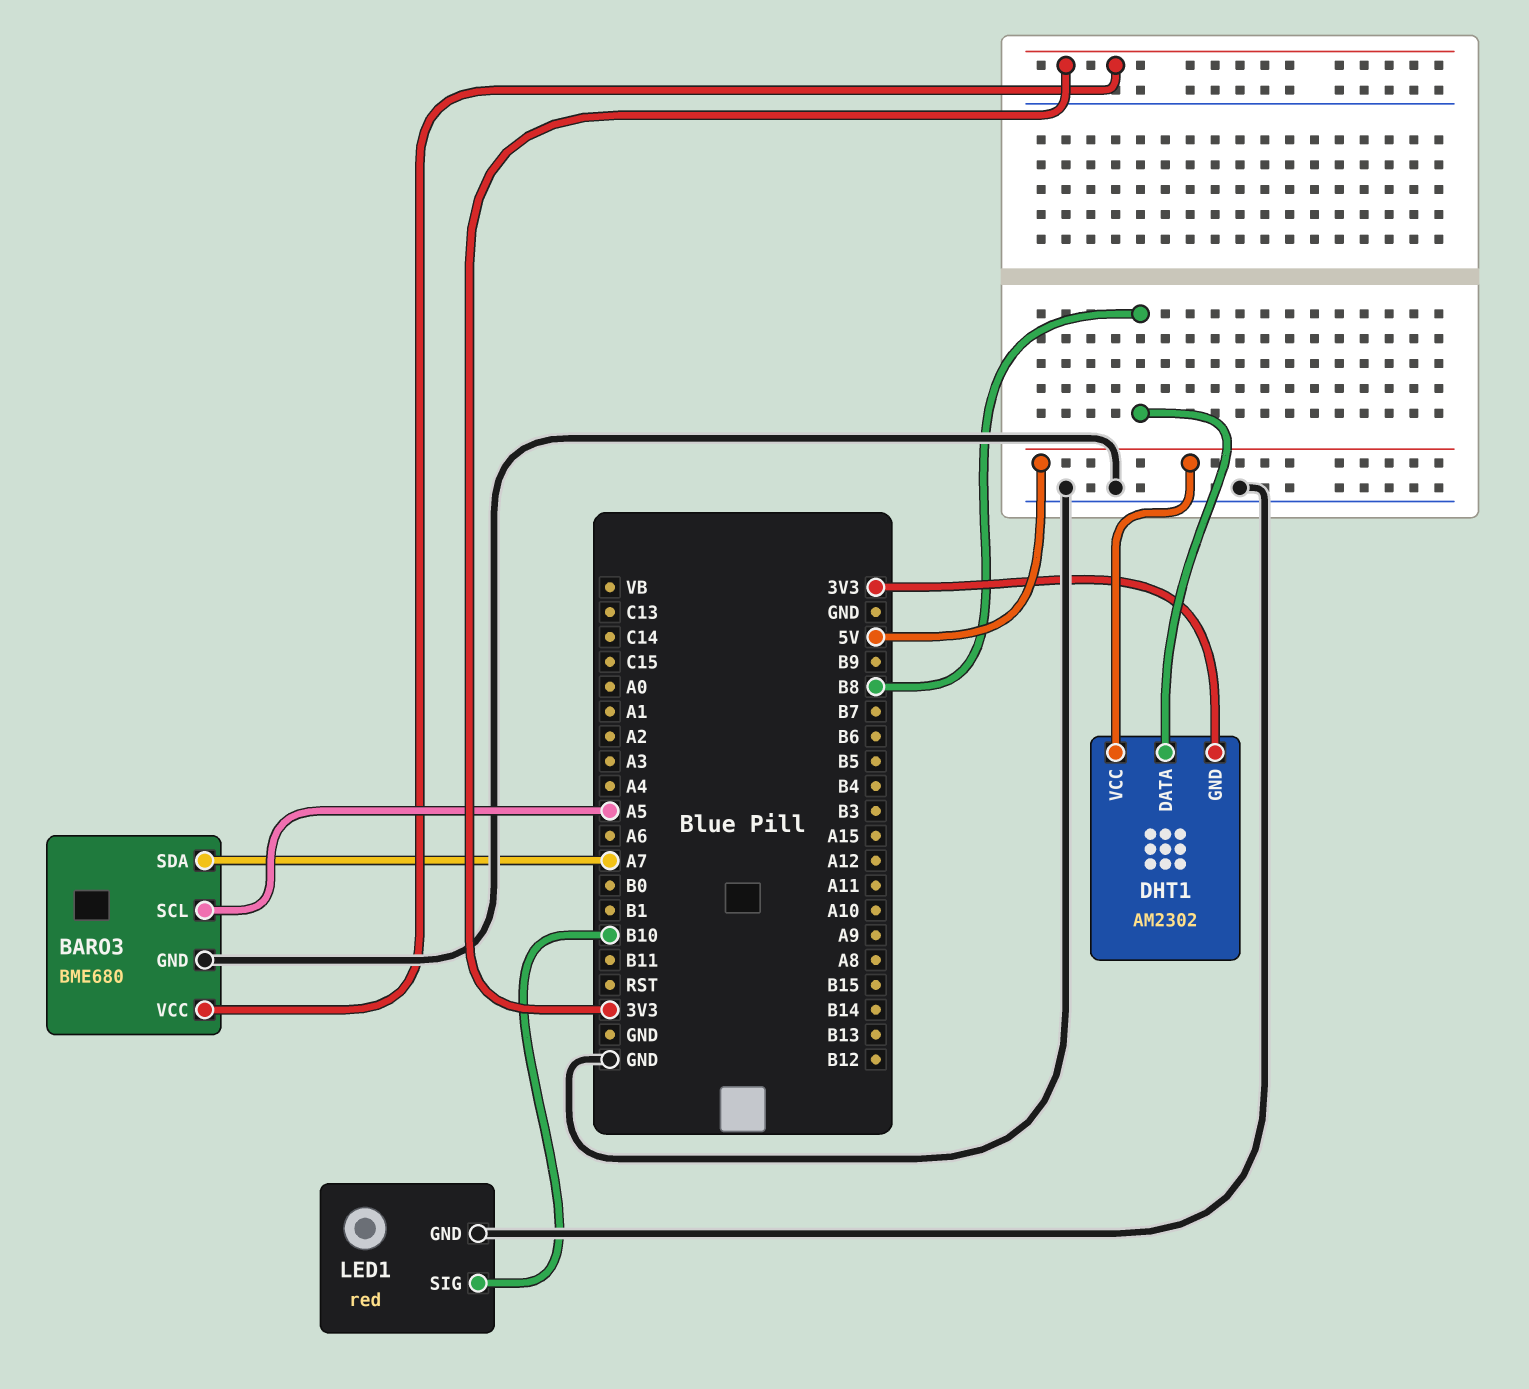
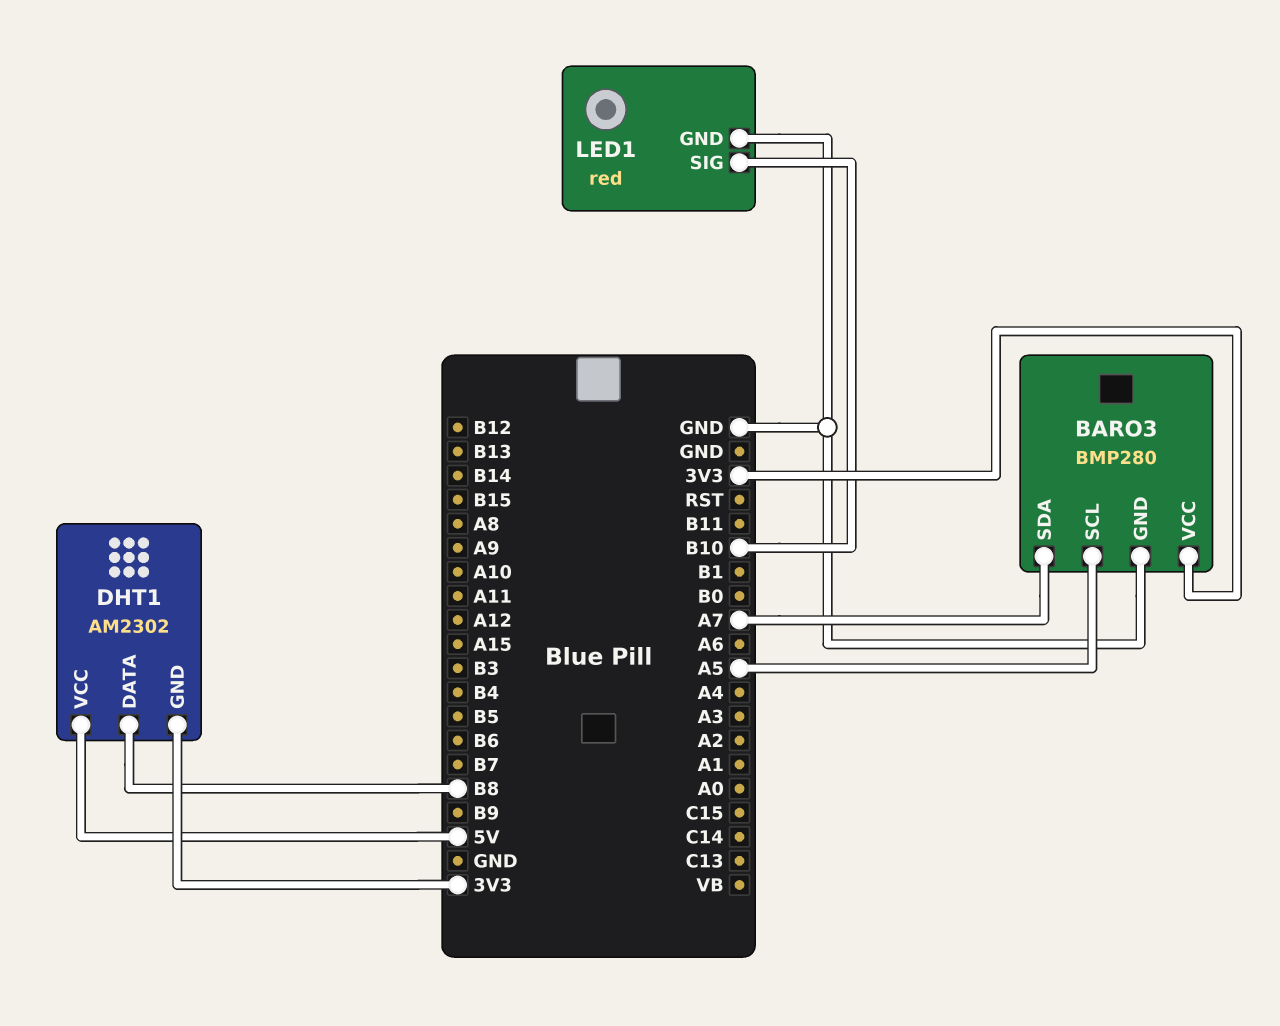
BARO3: BME680 -> BMP280

